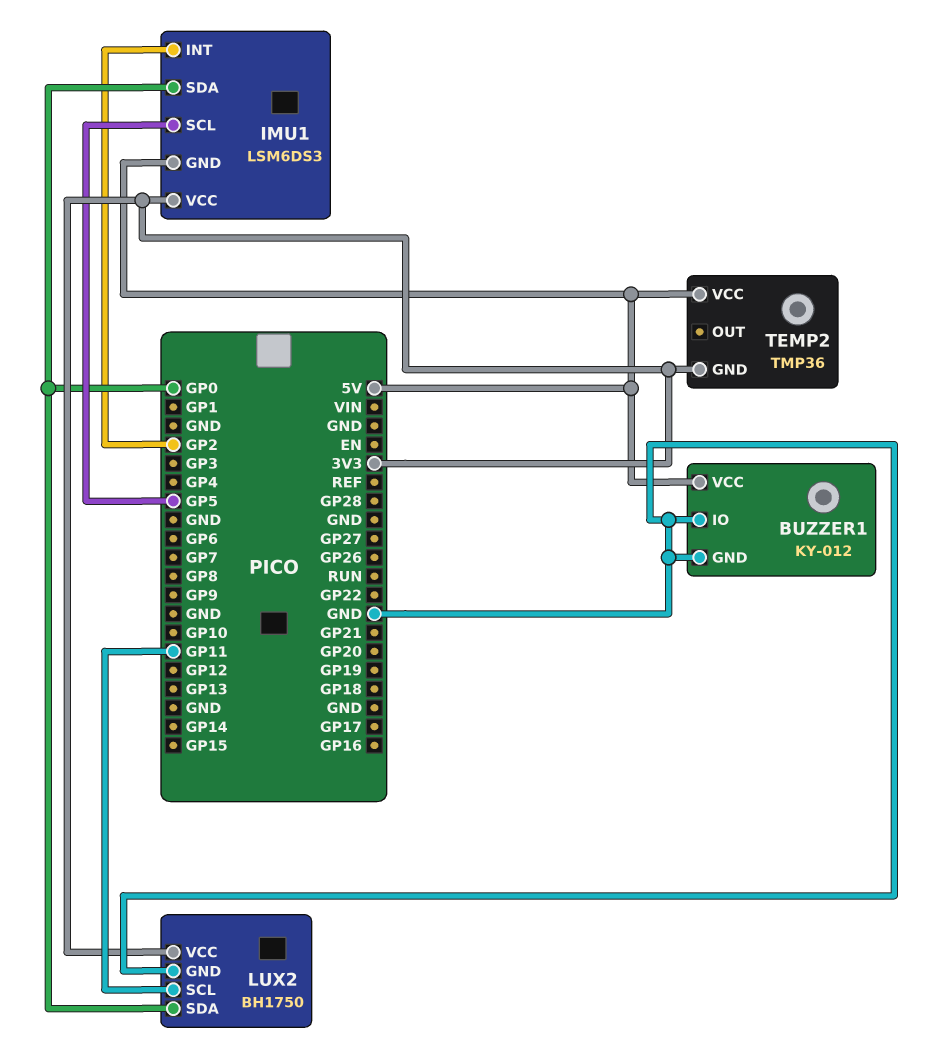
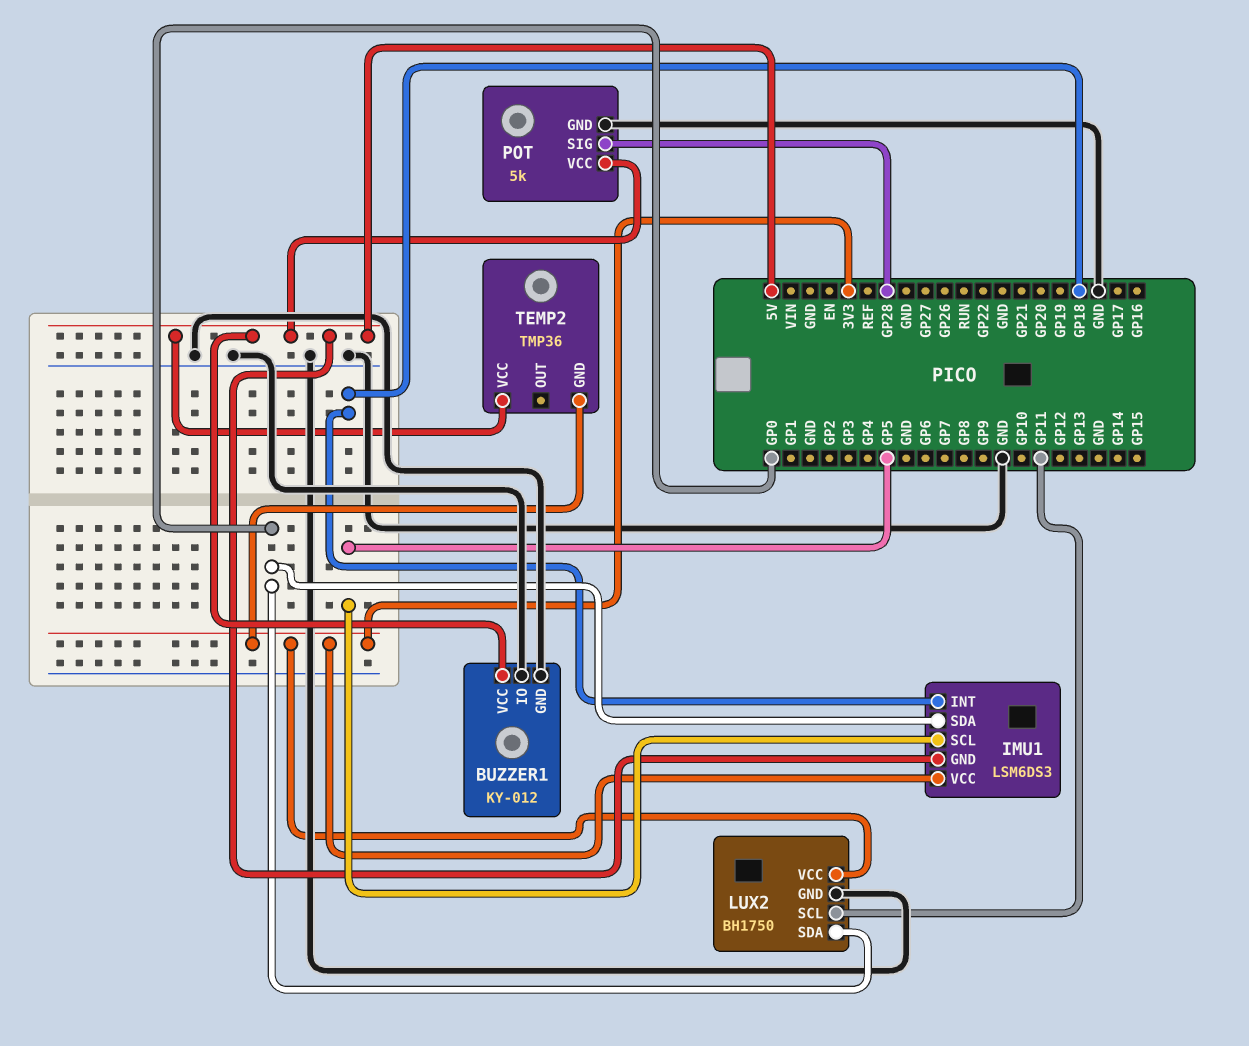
IMU1 pin INT: GP2 -> GP18
POT: none -> 5k
POT pin GND: none -> GND
POT pin SIG: none -> GP28
POT pin VCC: none -> 5V

